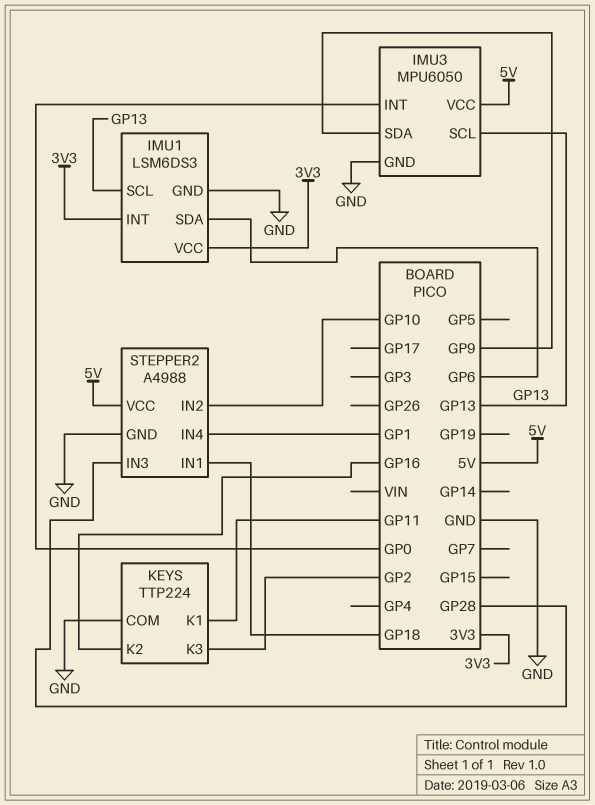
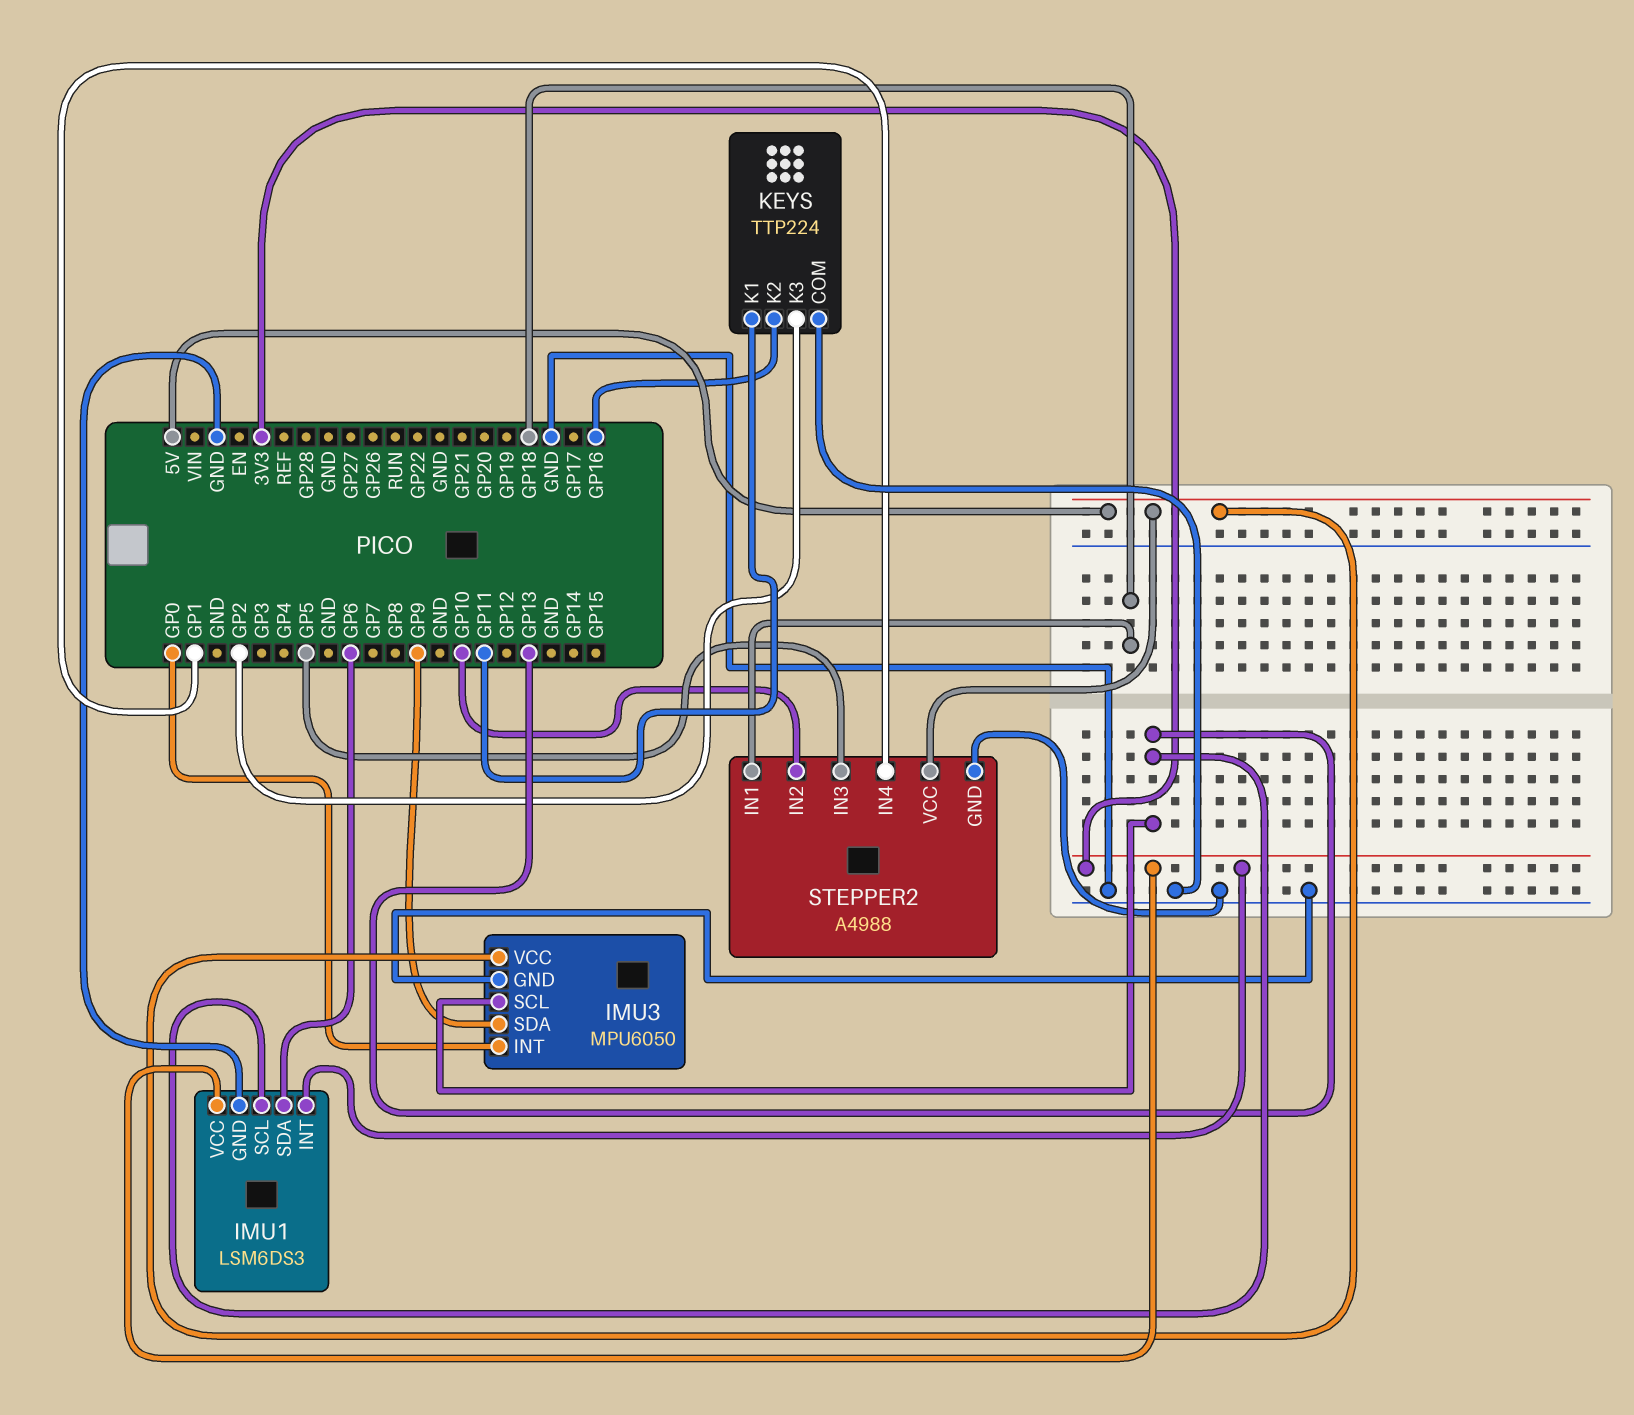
STEPPER2 pin IN3: GP28 -> GP5

